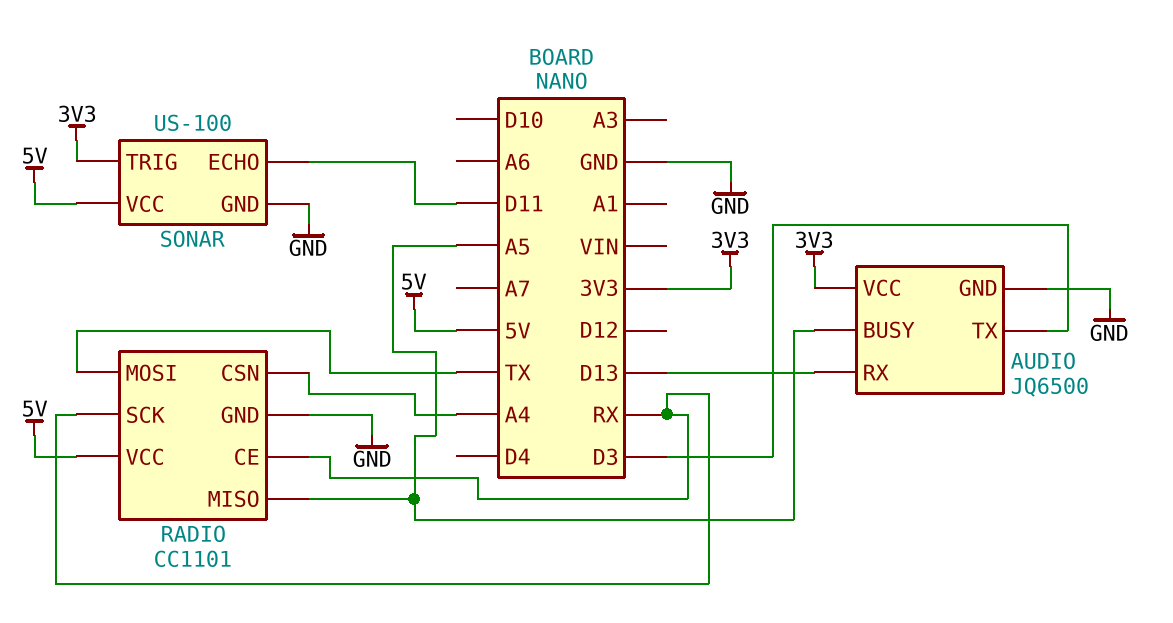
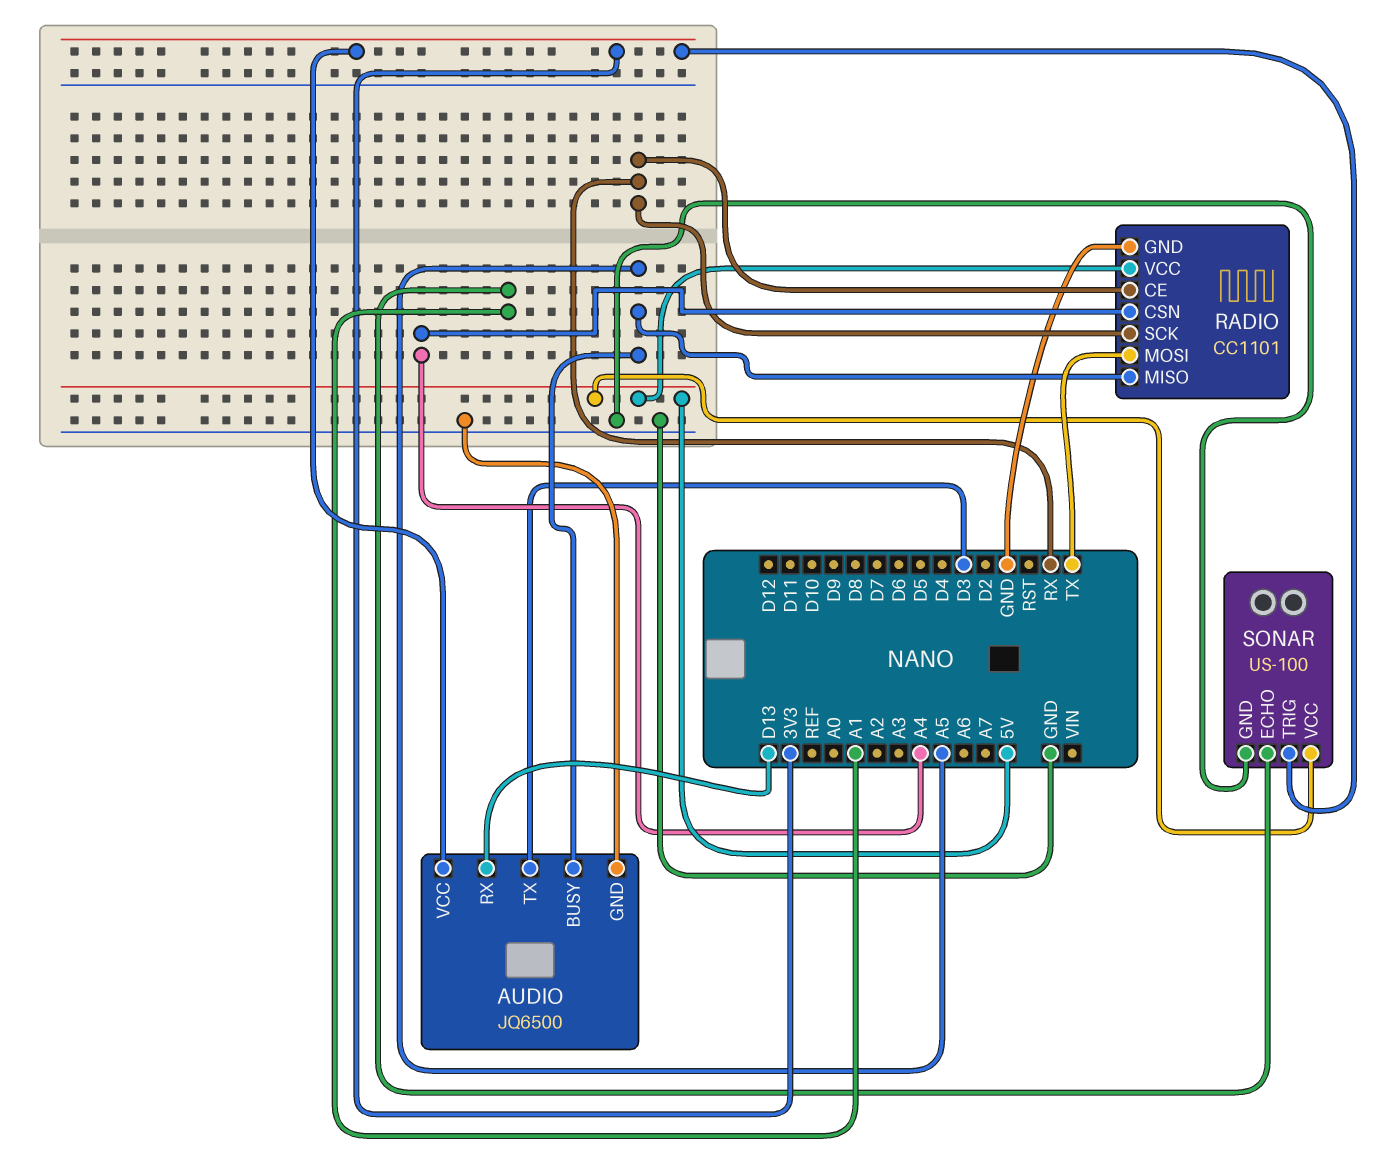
SONAR pin ECHO: D11 -> A1

